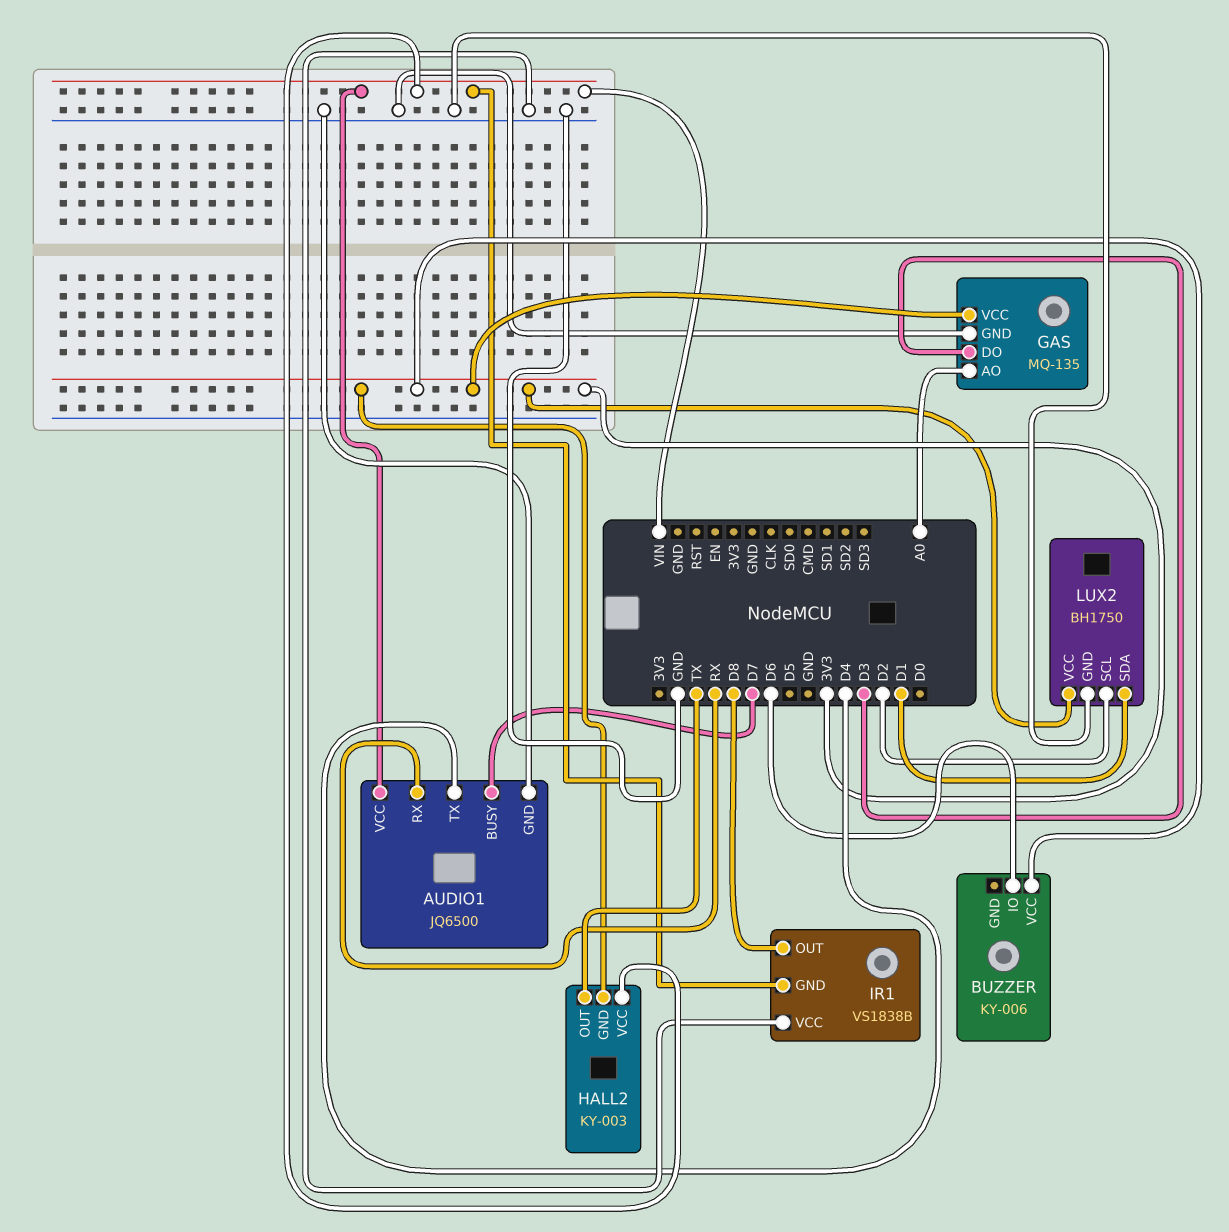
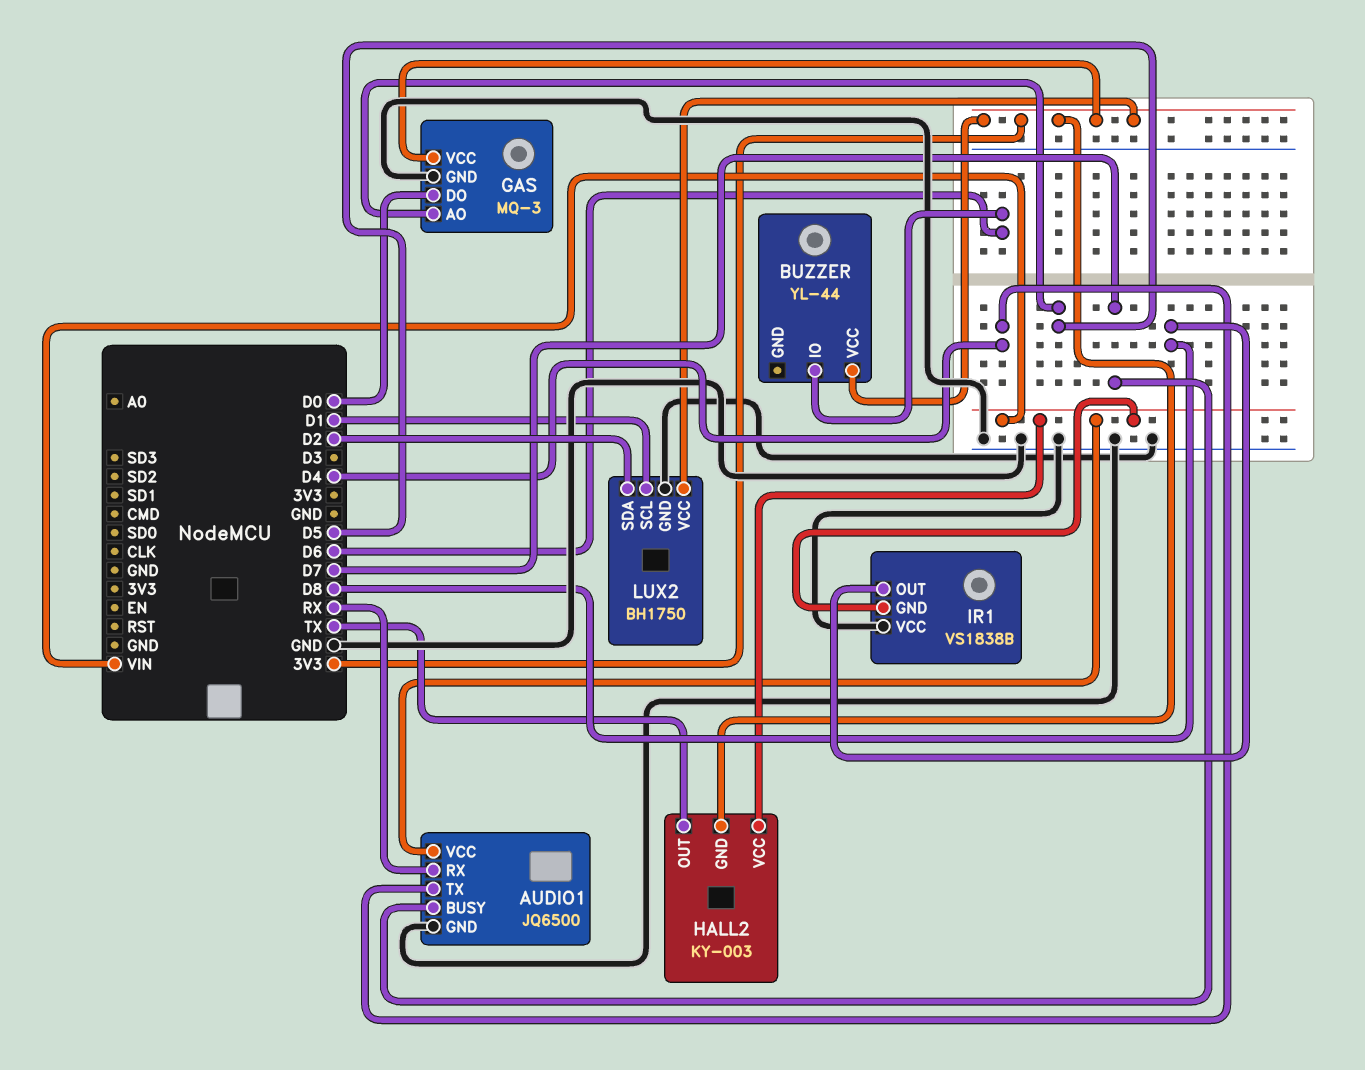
BUZZER: KY-006 -> YL-44
GAS: MQ-135 -> MQ-3
GAS pin AO: A0 -> D5
GAS pin DO: D3 -> D0
LUX2 pin SCL: D2 -> D1
LUX2 pin SDA: D1 -> D2

